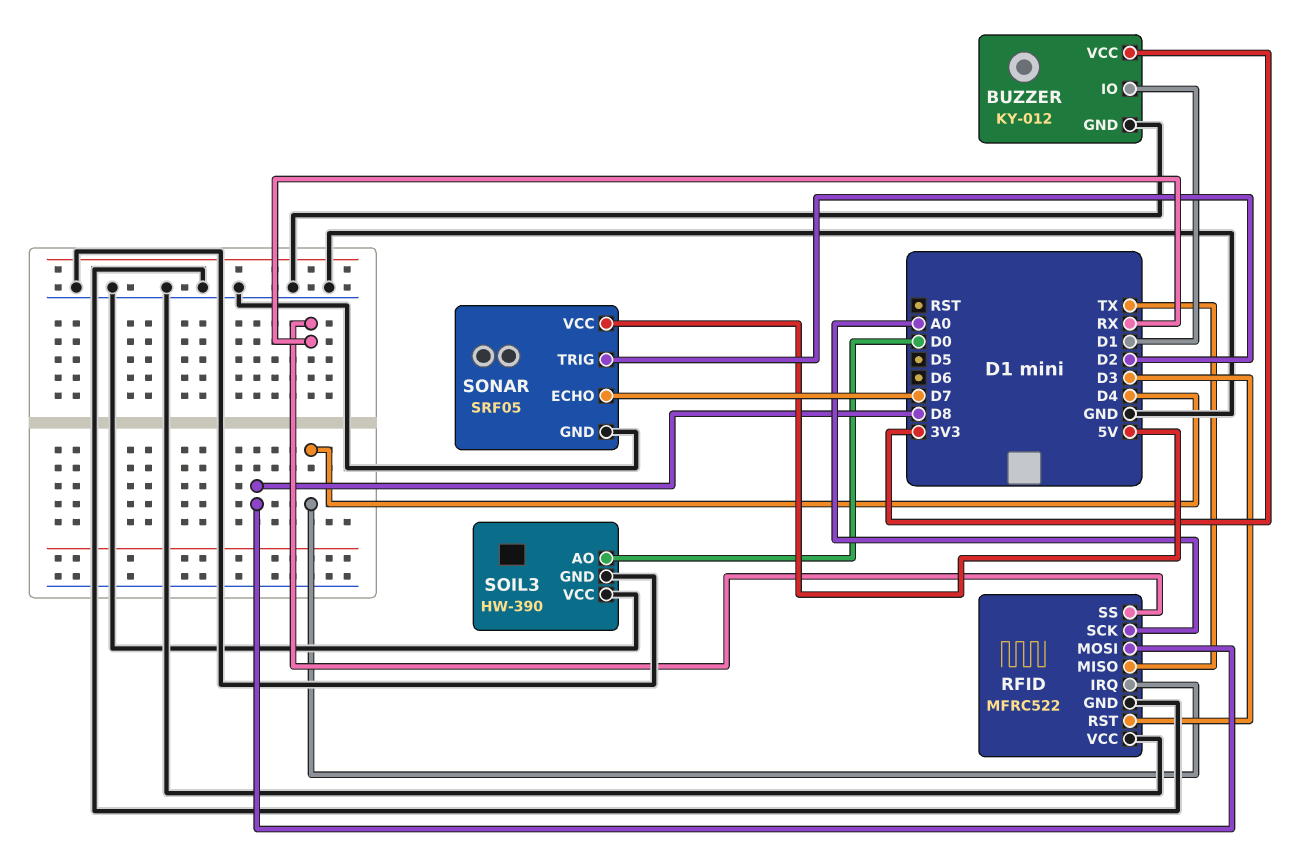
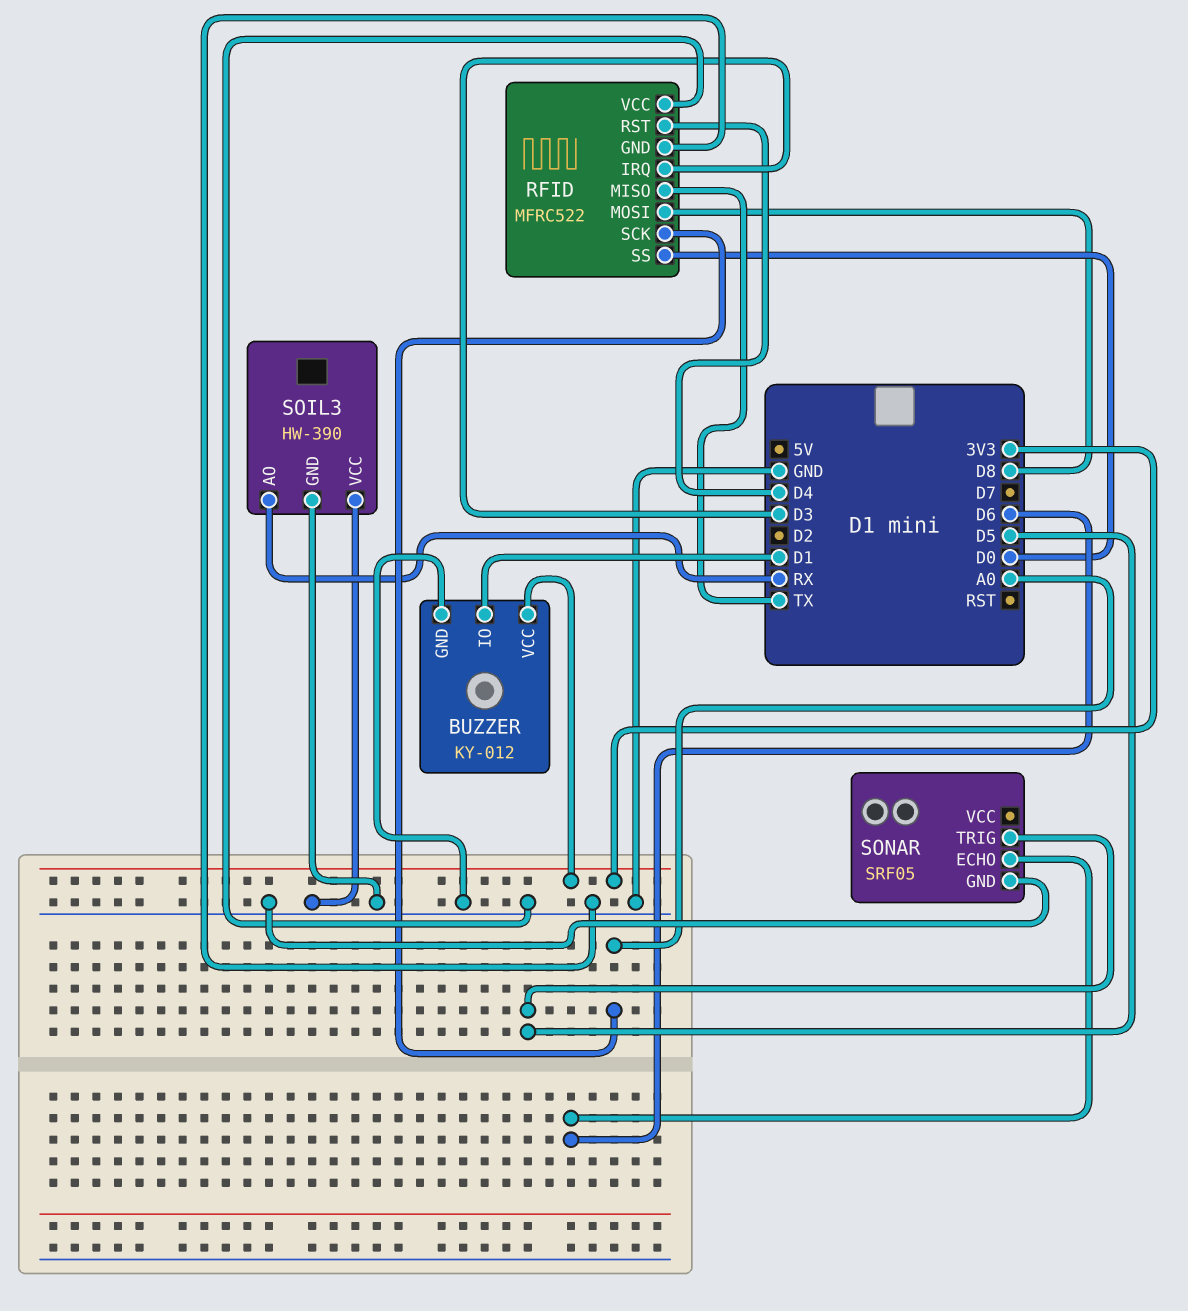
RFID pin IRQ: D4 -> D3
RFID pin RST: D3 -> D4
RFID pin SS: RX -> D0
SOIL3 pin AO: D0 -> RX
SONAR pin ECHO: D7 -> D6
SONAR pin TRIG: D2 -> D5
SONAR pin VCC: 5V -> none

